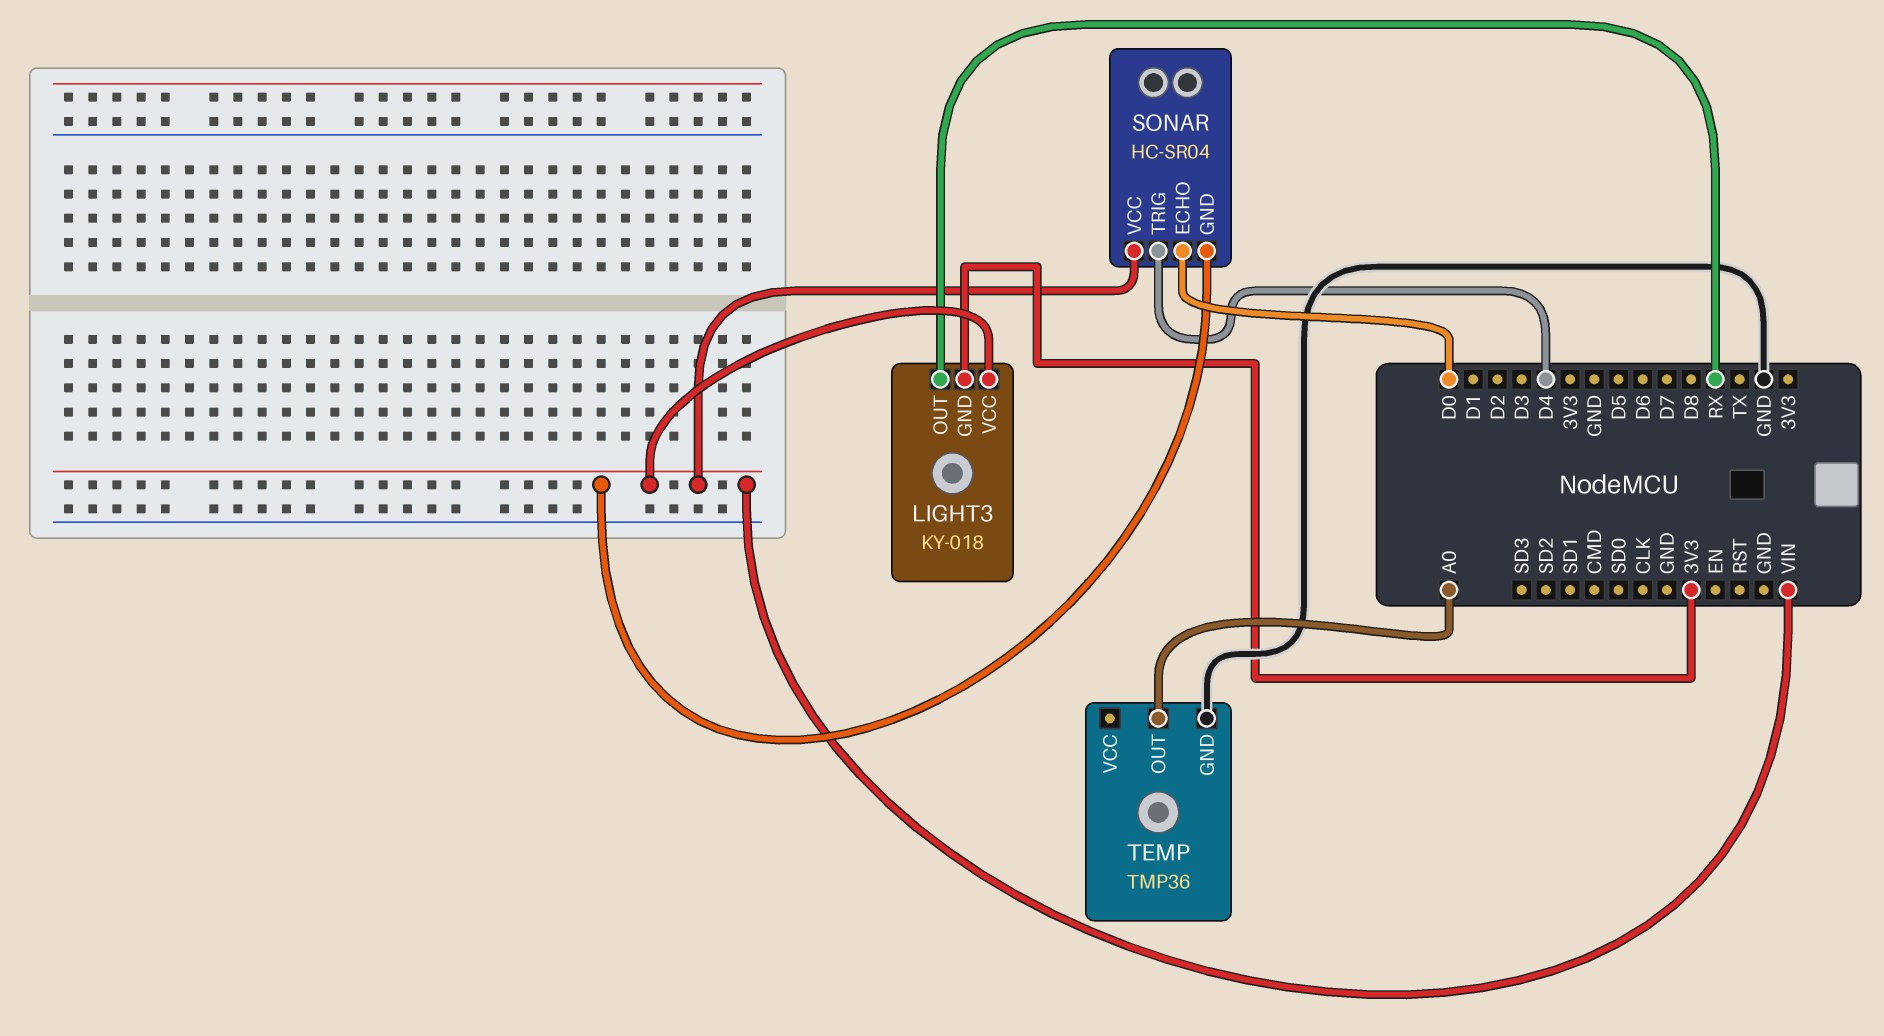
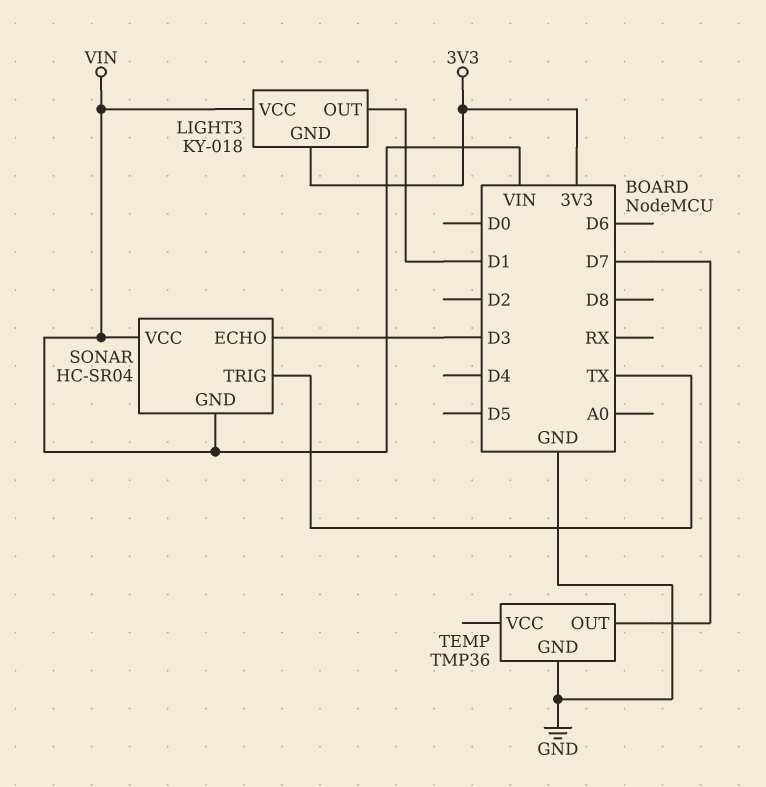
LIGHT3 pin OUT: RX -> D1
SONAR pin ECHO: D0 -> D3
SONAR pin TRIG: D4 -> TX
TEMP pin OUT: A0 -> D7

